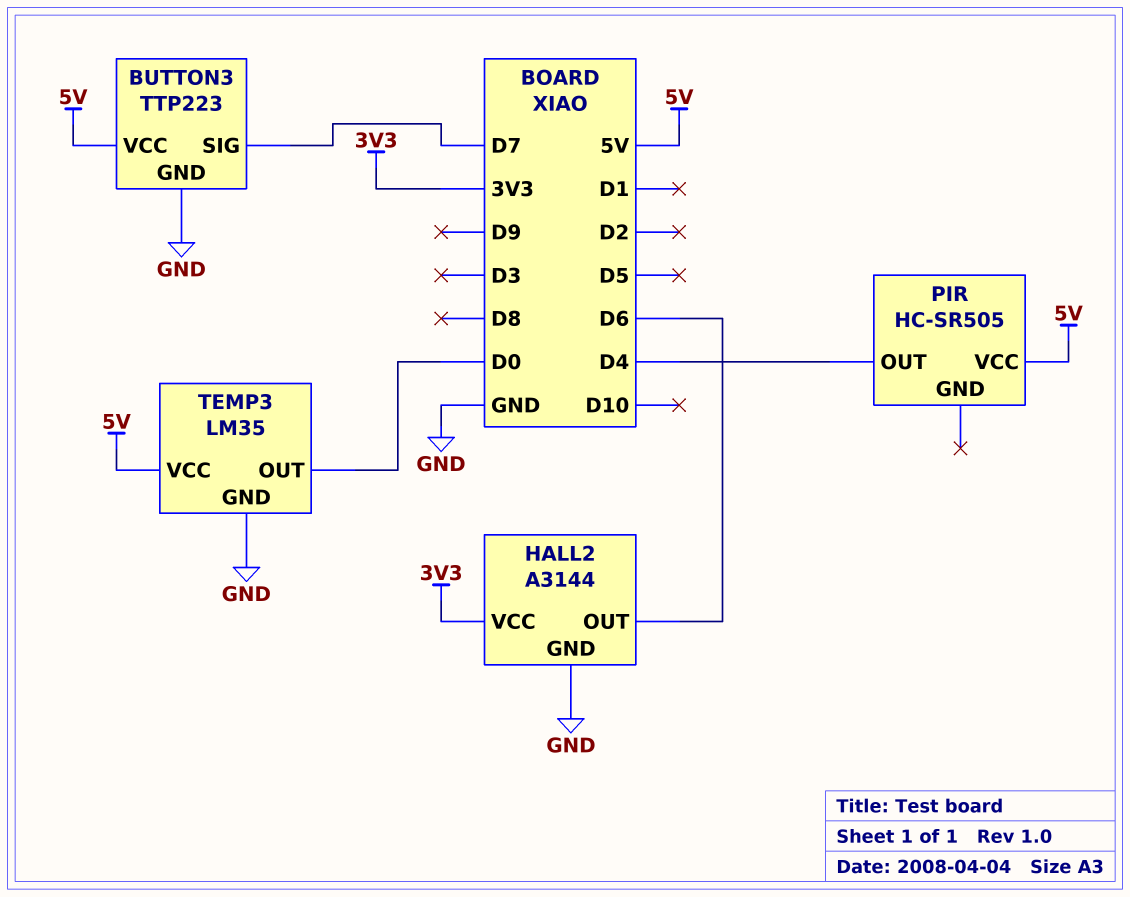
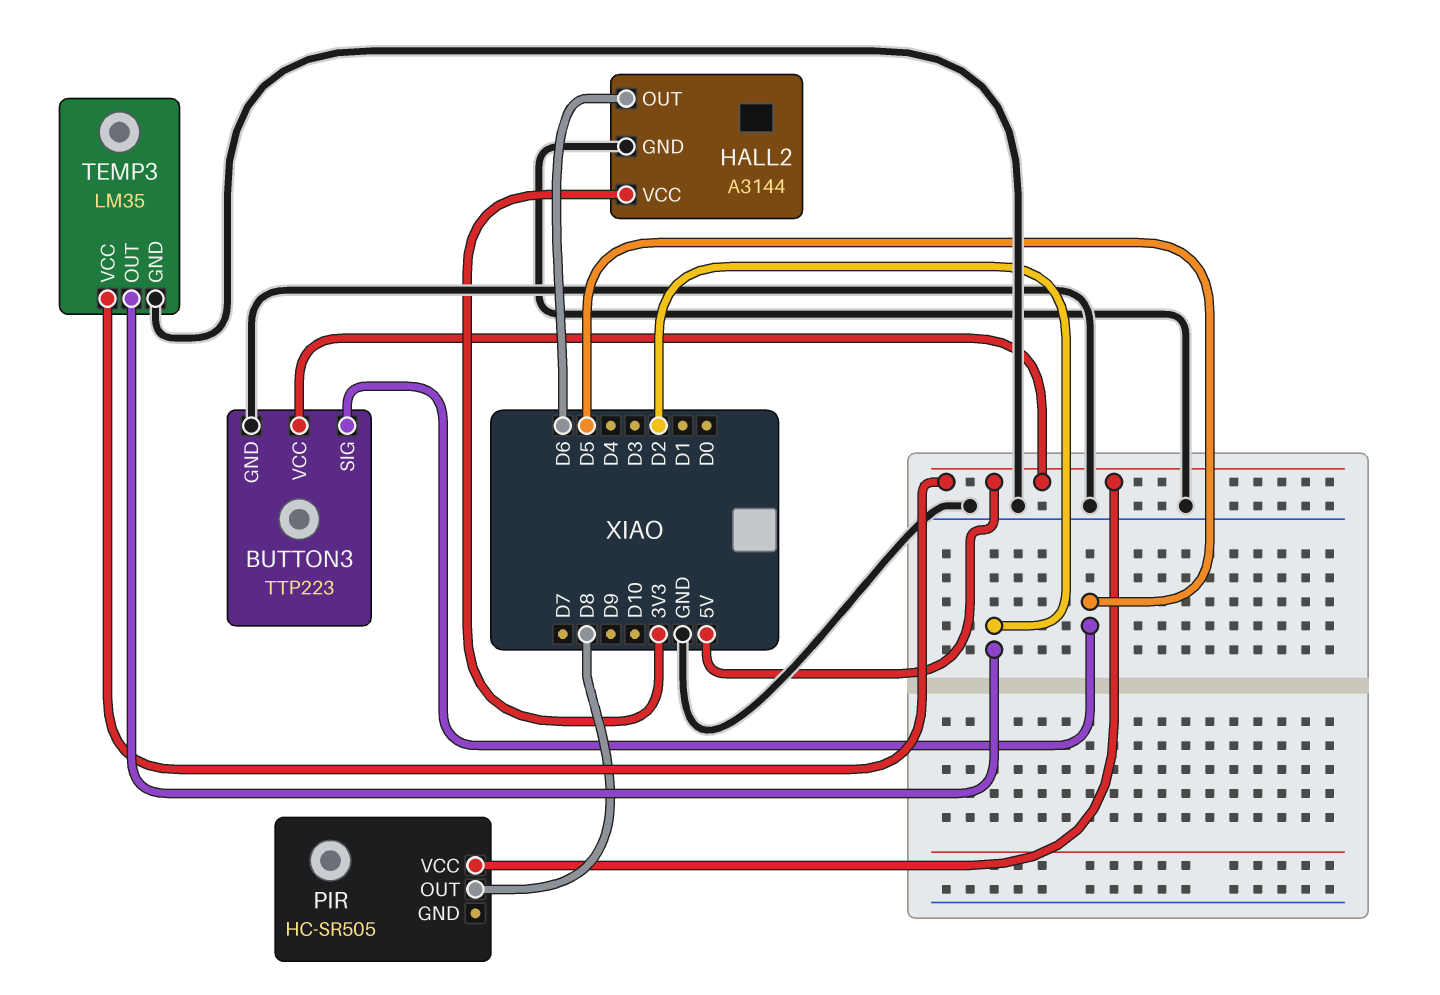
BUTTON3 pin SIG: D7 -> D5
PIR pin OUT: D4 -> D8
TEMP3 pin OUT: D0 -> D2

